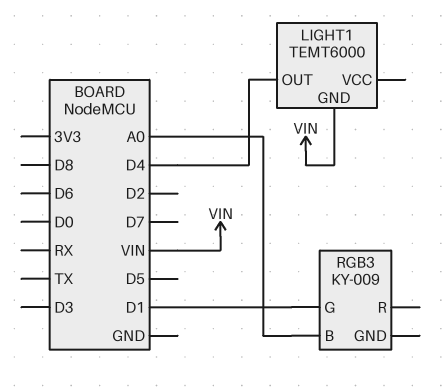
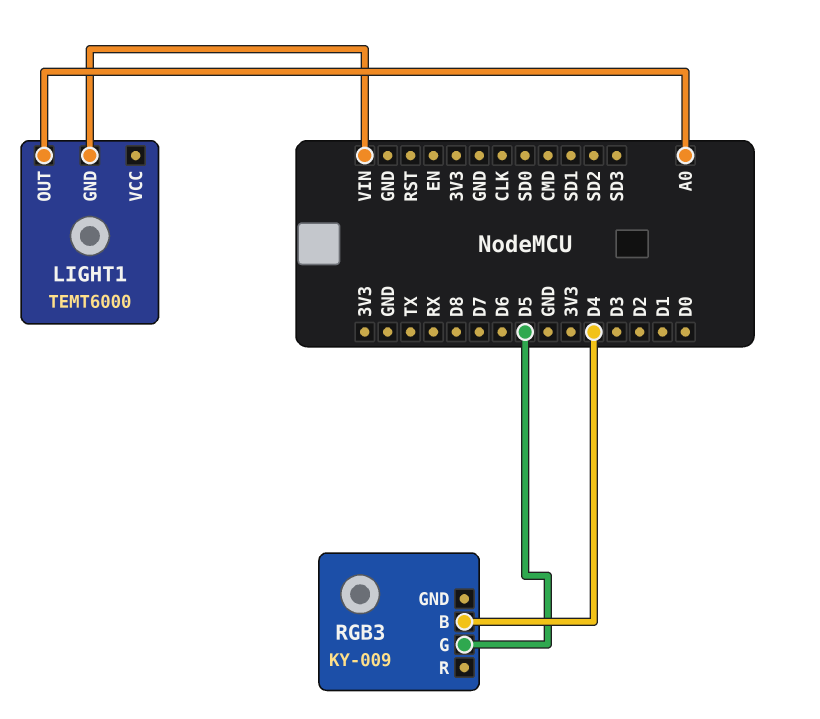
LIGHT1 pin OUT: D4 -> A0
RGB3 pin B: A0 -> D4
RGB3 pin G: D1 -> D5

